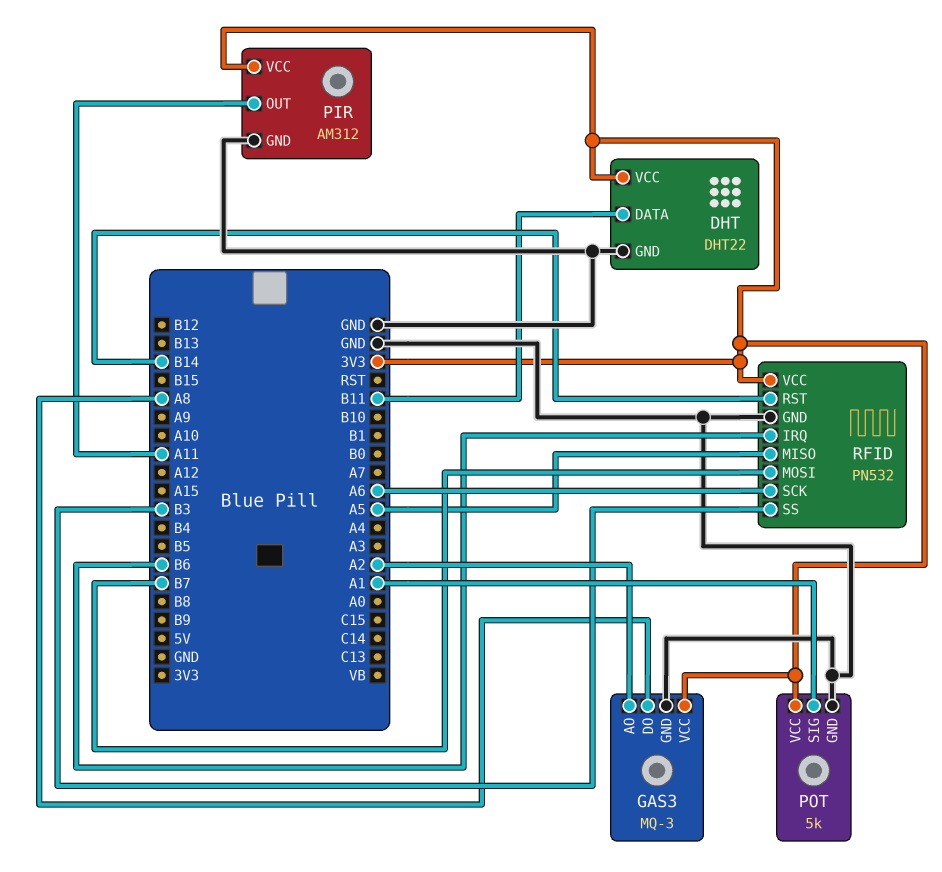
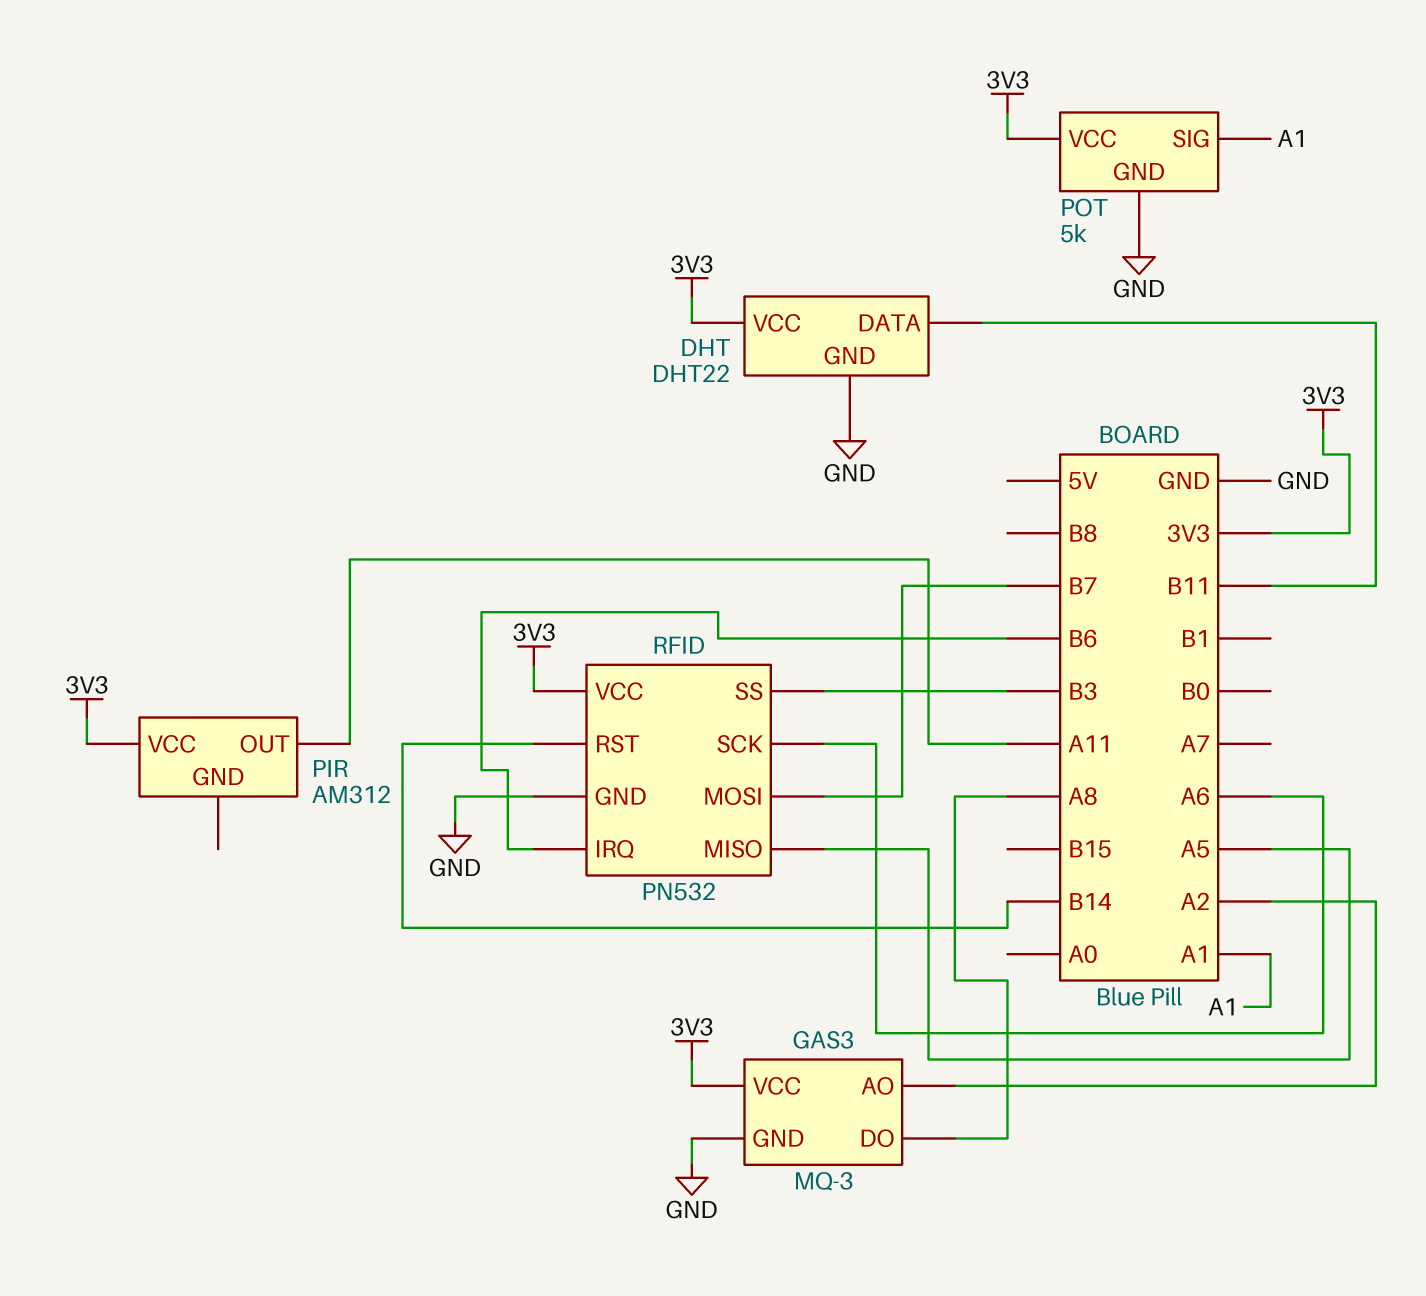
PIR pin GND: GND -> none

